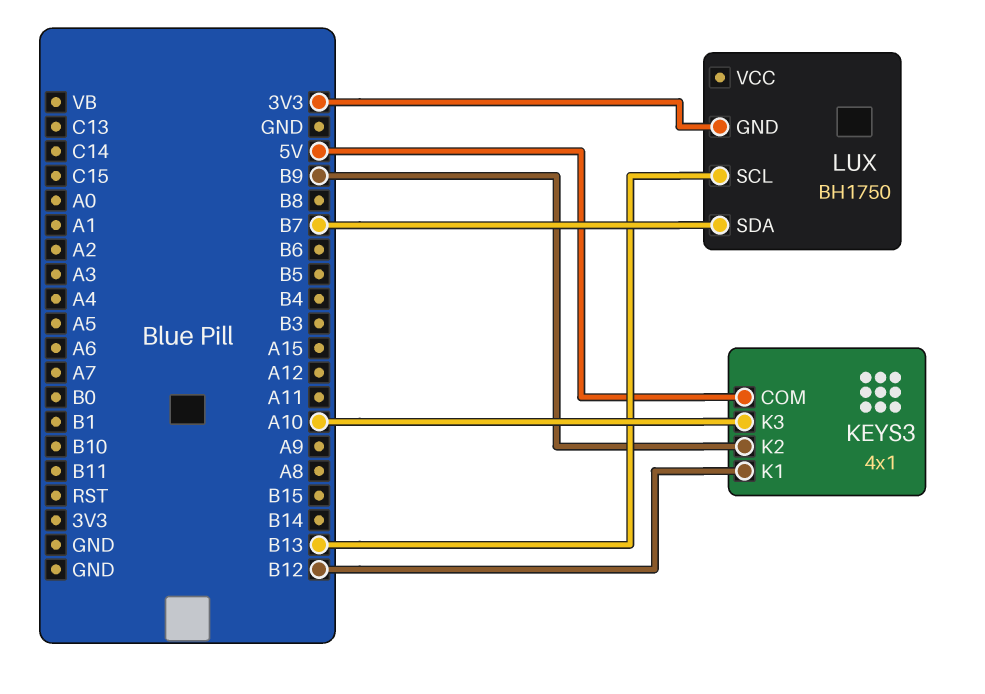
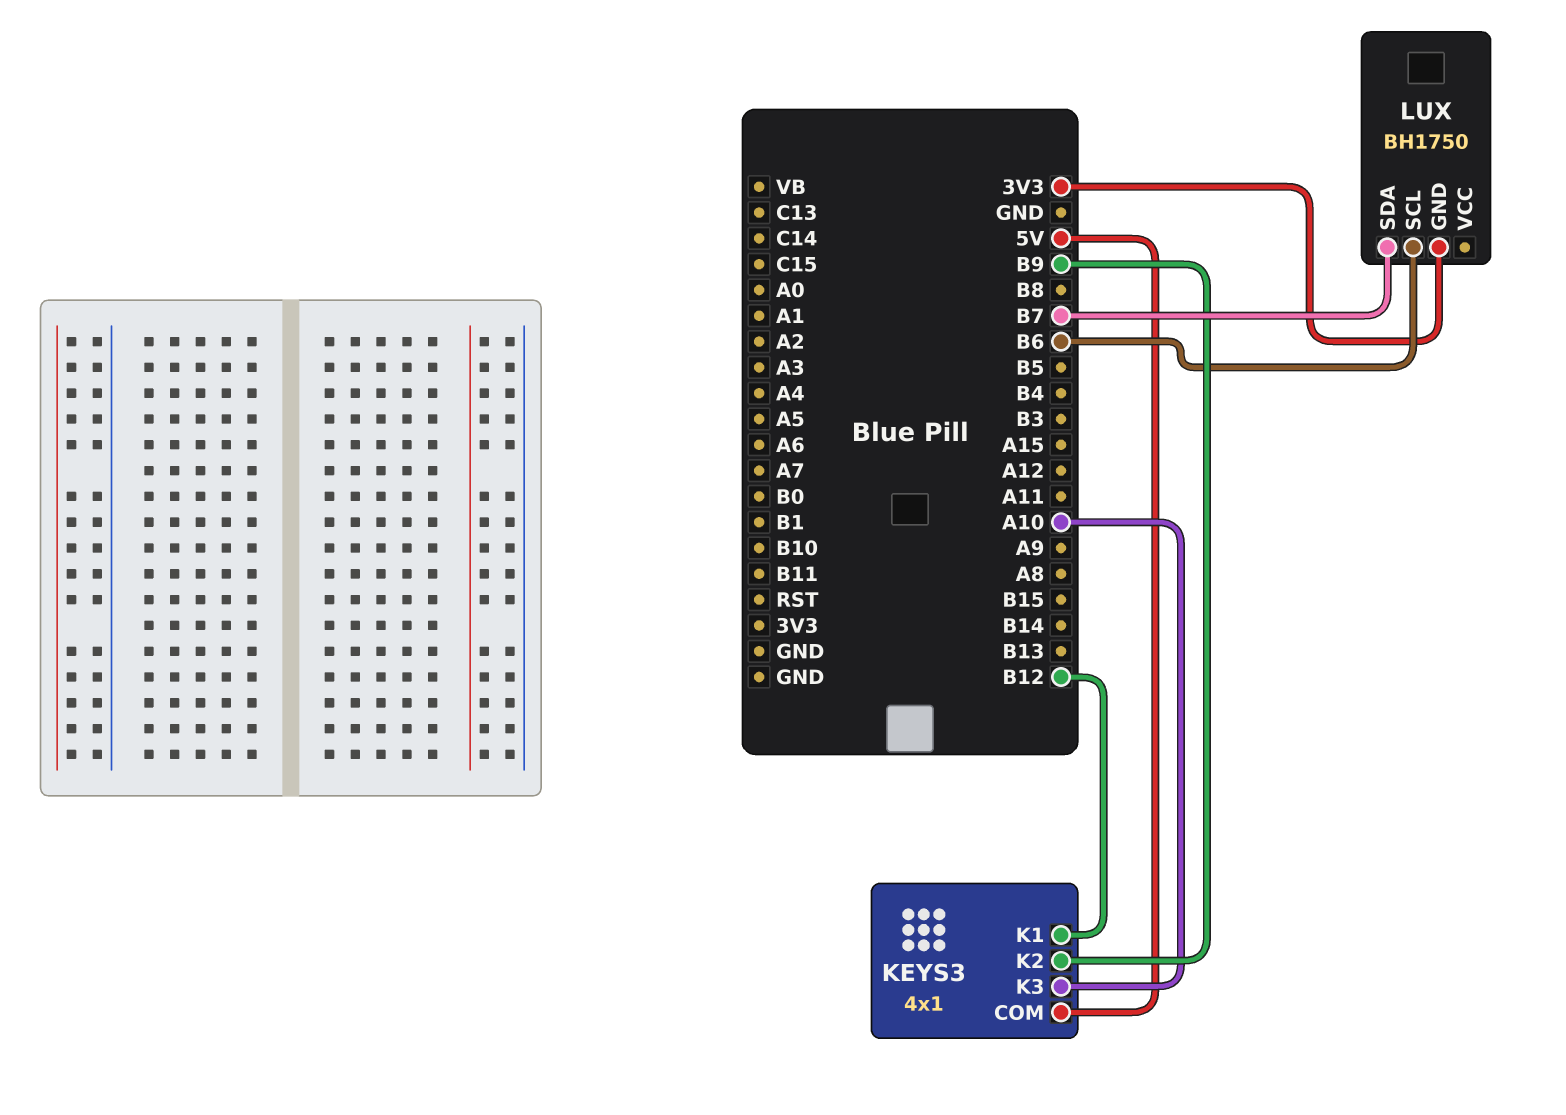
LUX pin SCL: B13 -> B6

